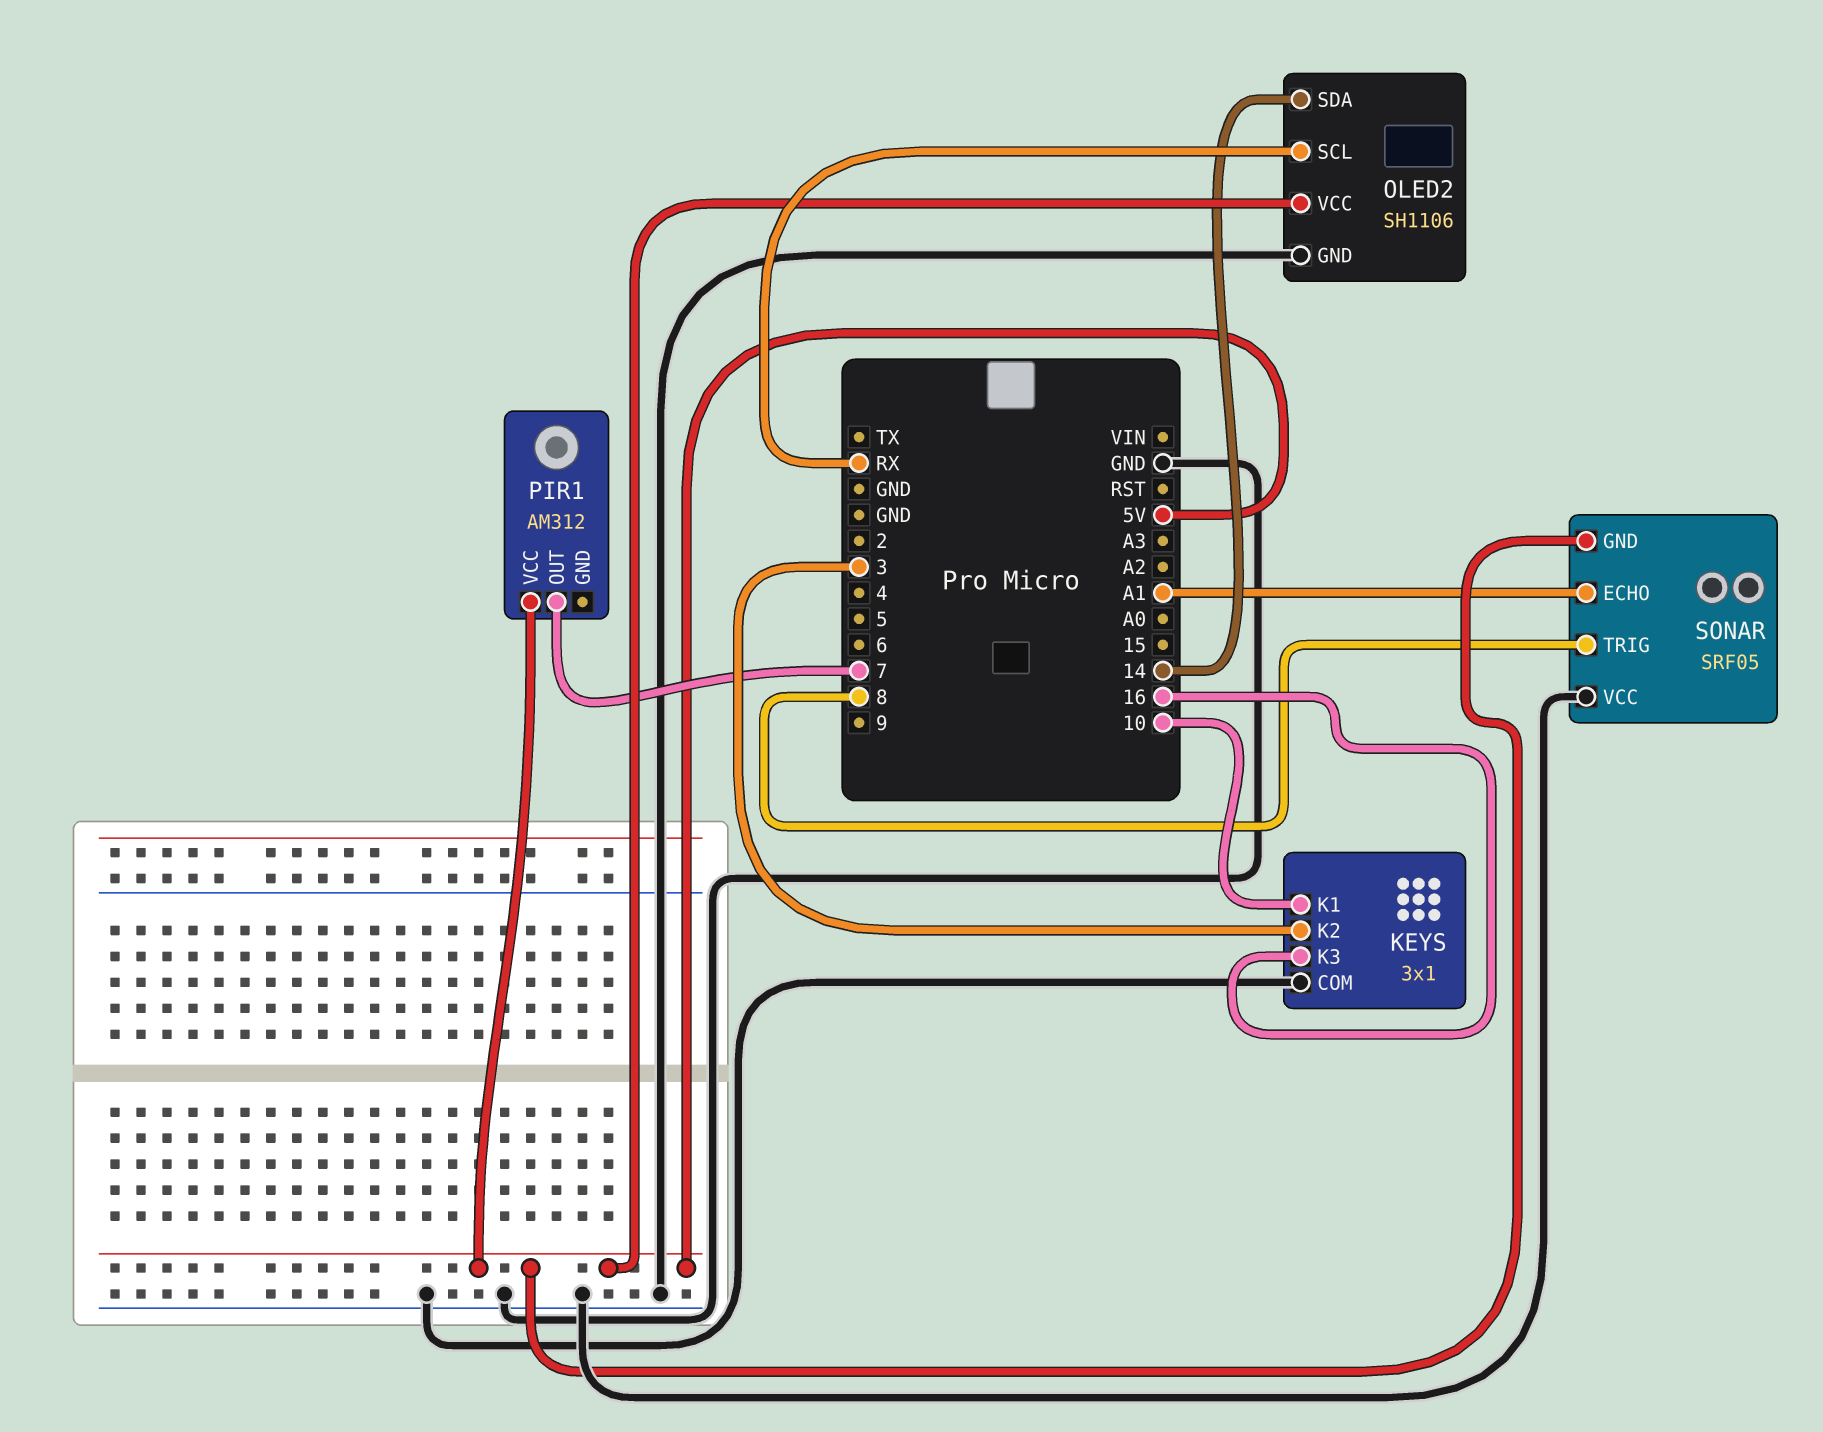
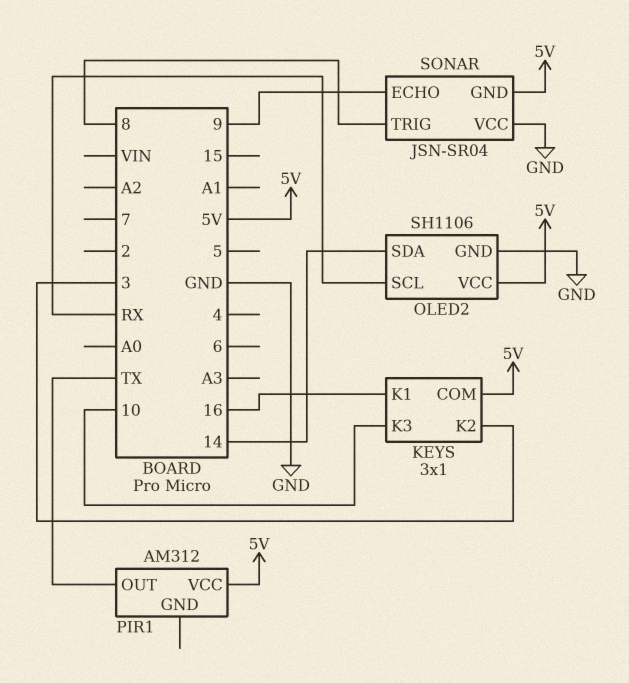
KEYS pin COM: GND -> 5V
KEYS pin K1: 10 -> 16
KEYS pin K3: 16 -> 10
PIR1 pin OUT: 7 -> TX
SONAR: SRF05 -> JSN-SR04
SONAR pin ECHO: A1 -> 9

